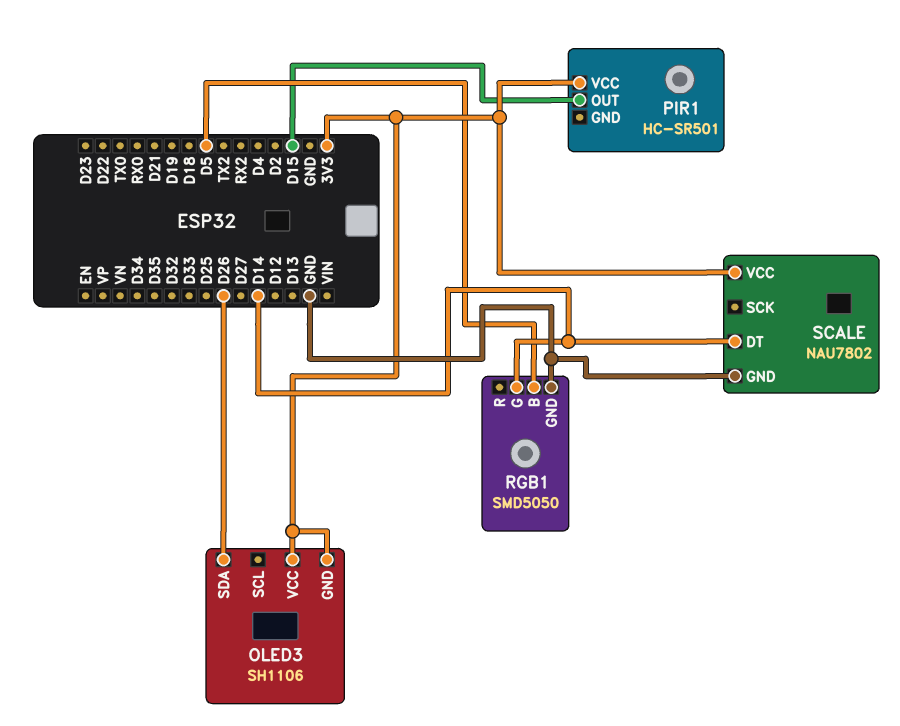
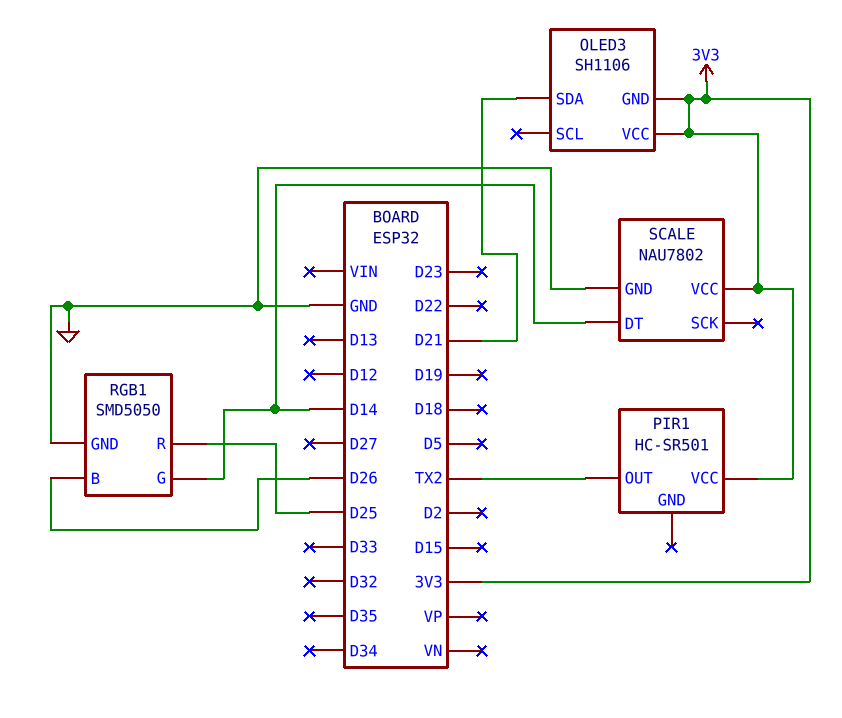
OLED3 pin SDA: D26 -> D21
PIR1 pin OUT: D15 -> TX2
RGB1 pin B: D5 -> D26
RGB1 pin R: none -> D25

